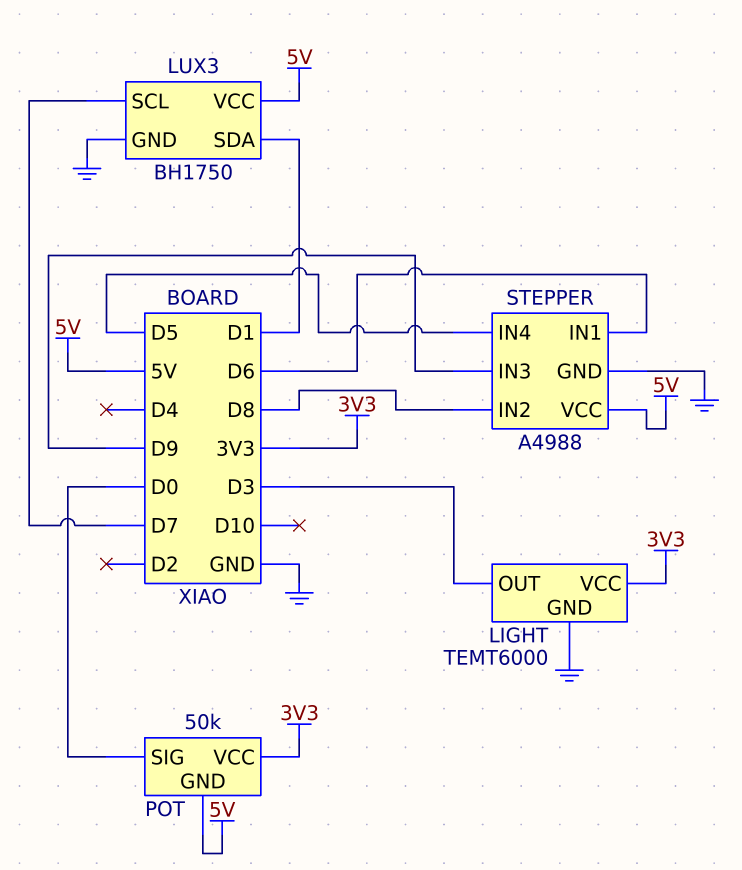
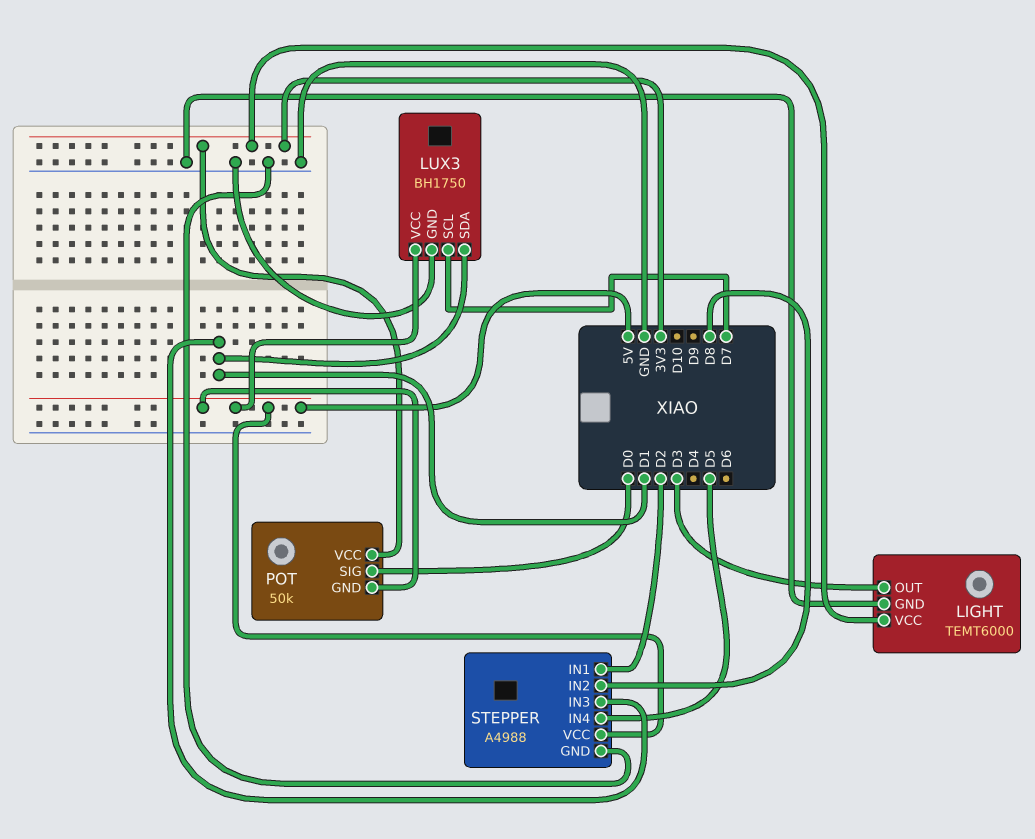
STEPPER pin IN1: D6 -> D2
STEPPER pin IN3: D9 -> D1

